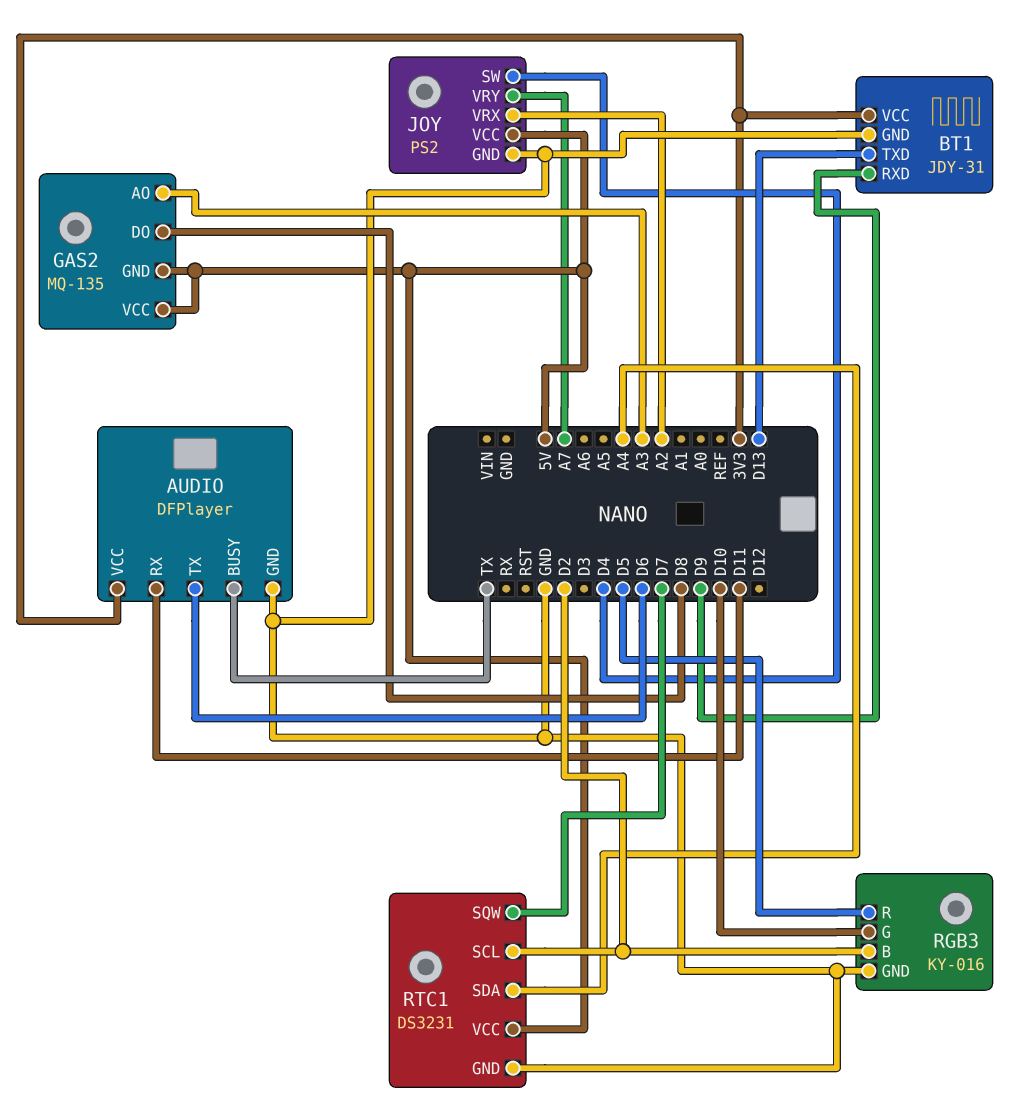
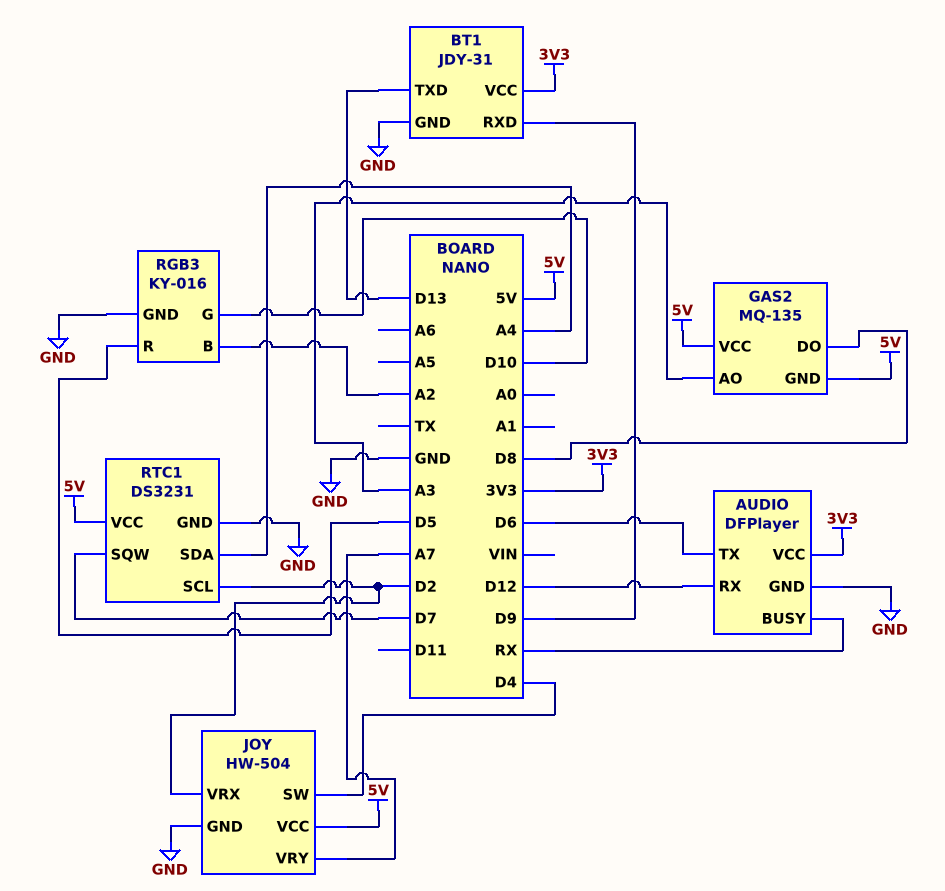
AUDIO pin BUSY: TX -> RX
AUDIO pin RX: D11 -> D12
JOY: PS2 -> HW-504
JOY pin VRX: A2 -> D2
RGB3 pin B: D2 -> A2

